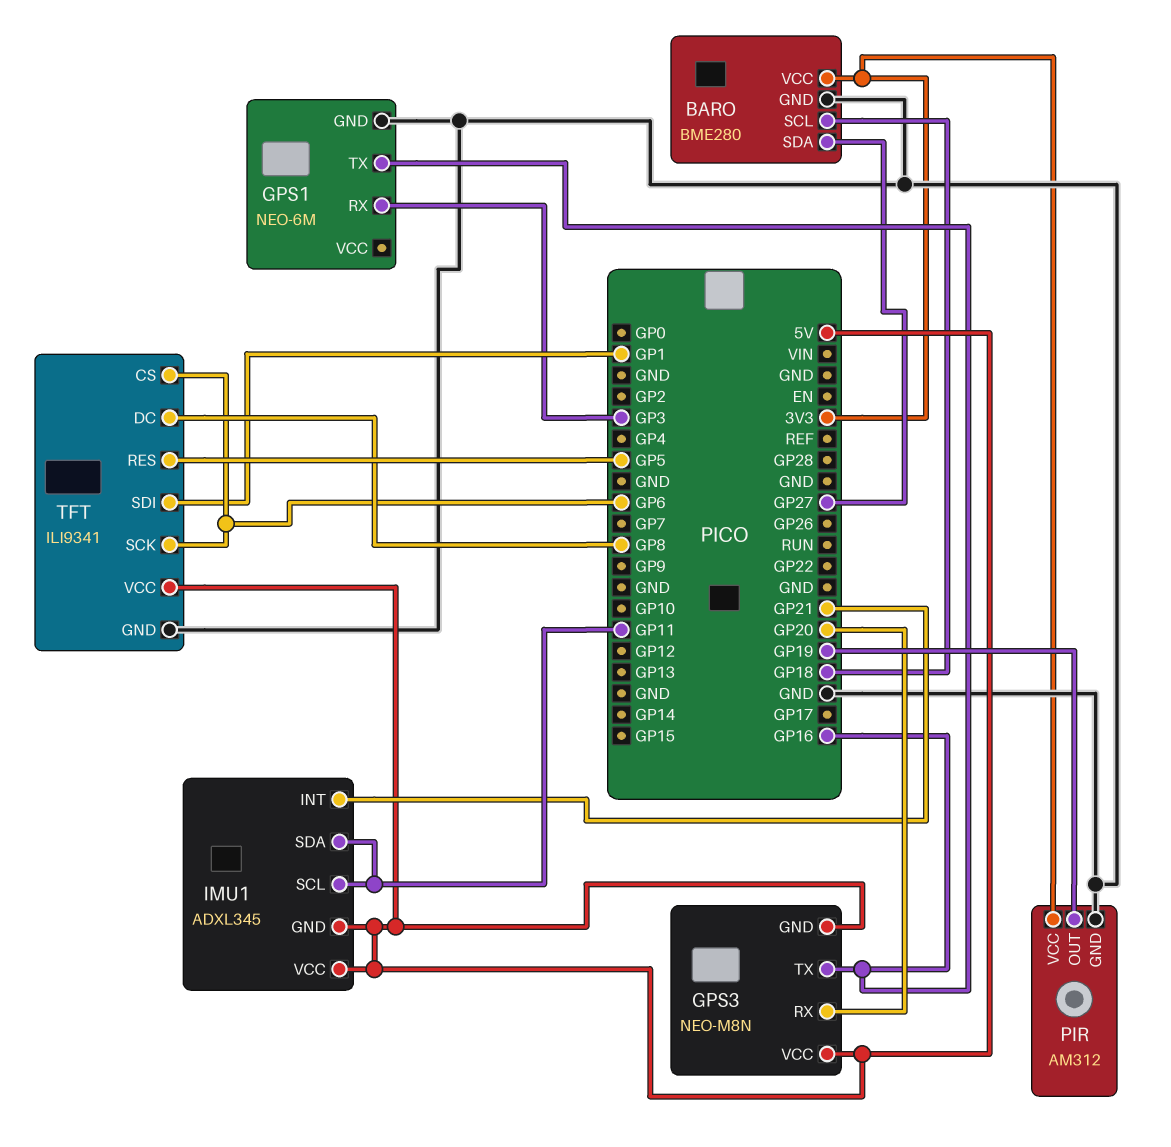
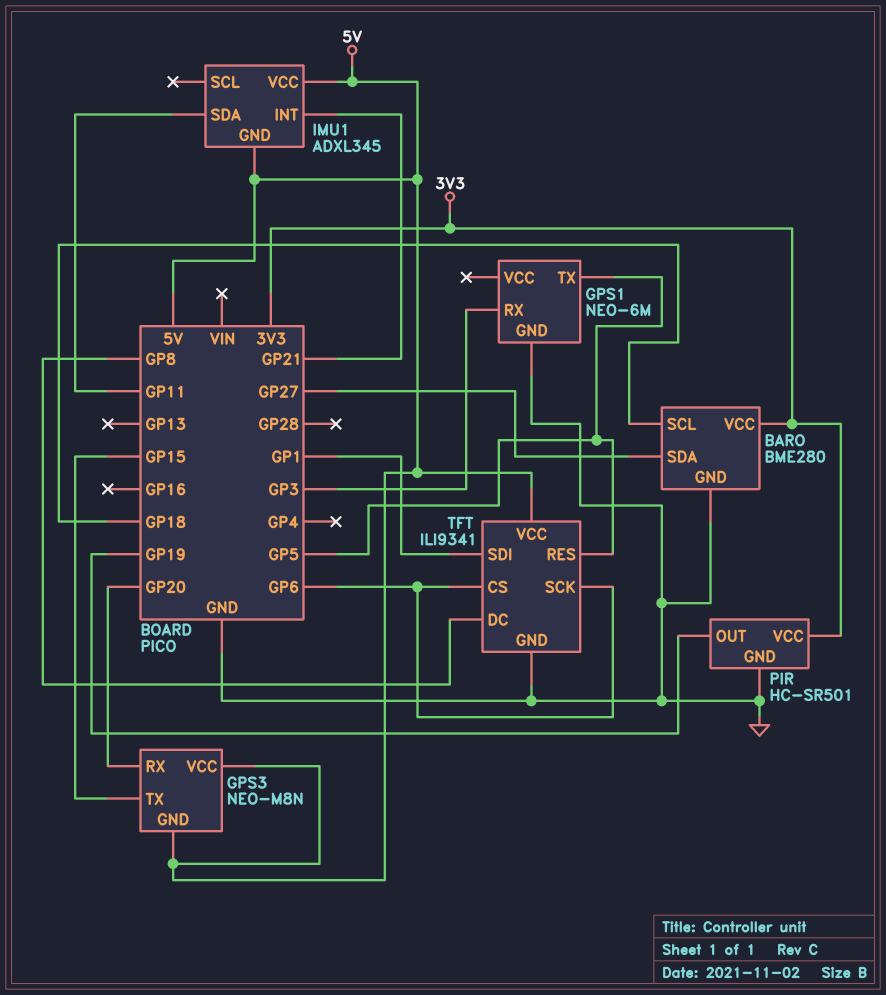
GPS1 pin TX: GP16 -> GP5
GPS3 pin TX: GP16 -> GP15
IMU1 pin SCL: GP11 -> none
PIR: AM312 -> HC-SR501

